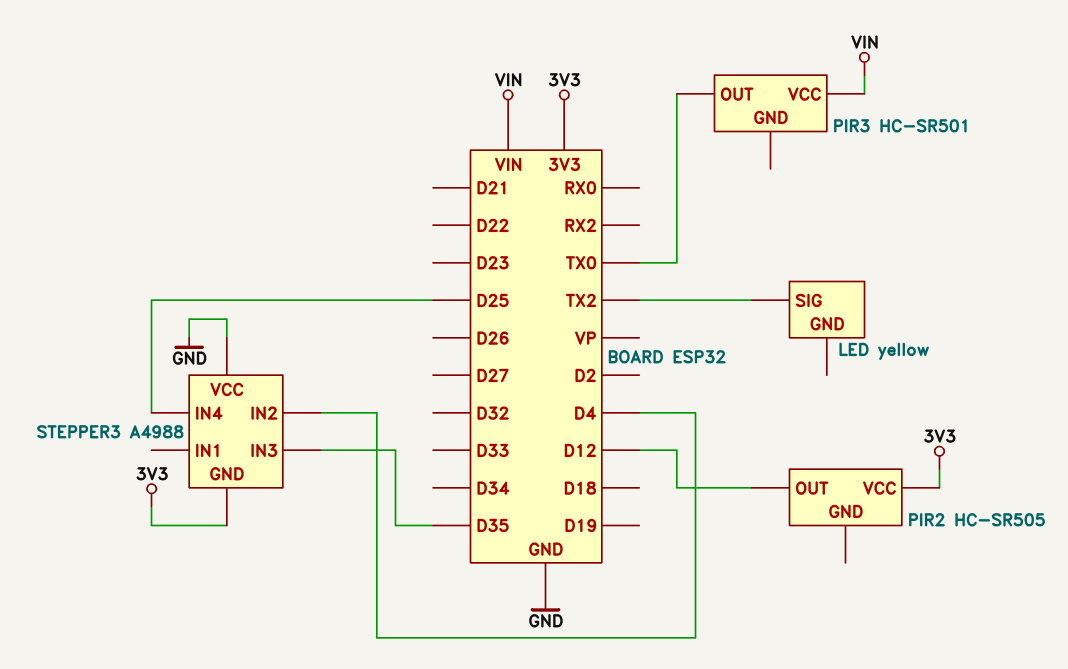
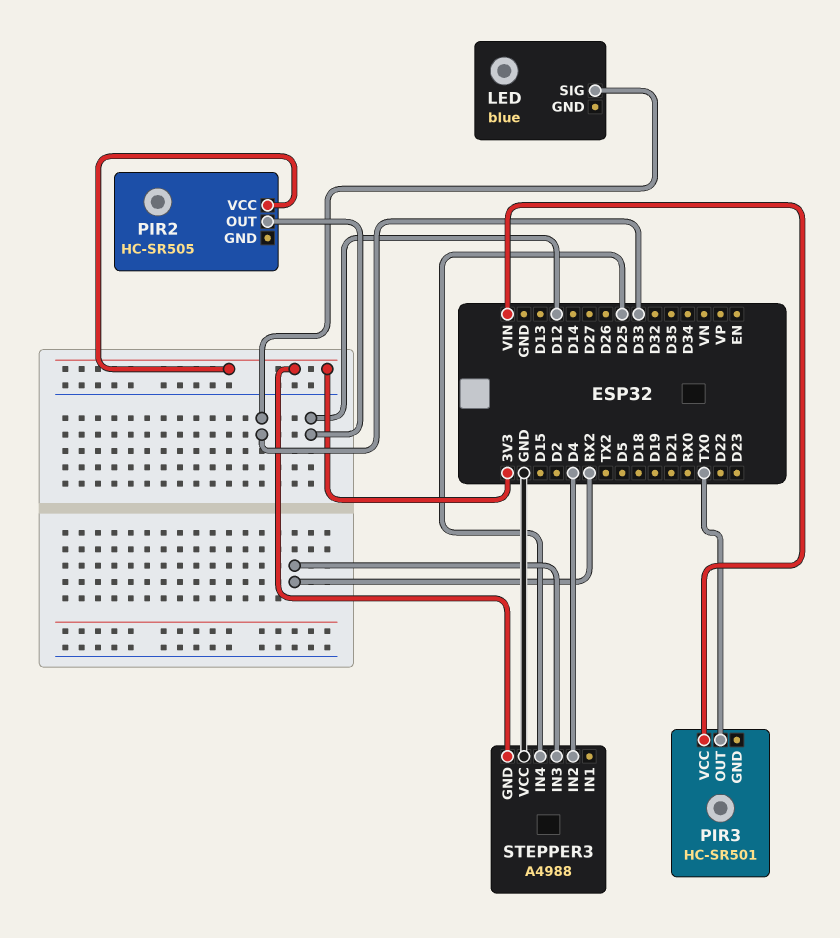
LED: yellow -> blue
LED pin SIG: TX2 -> D33
STEPPER3 pin IN3: D35 -> RX2

